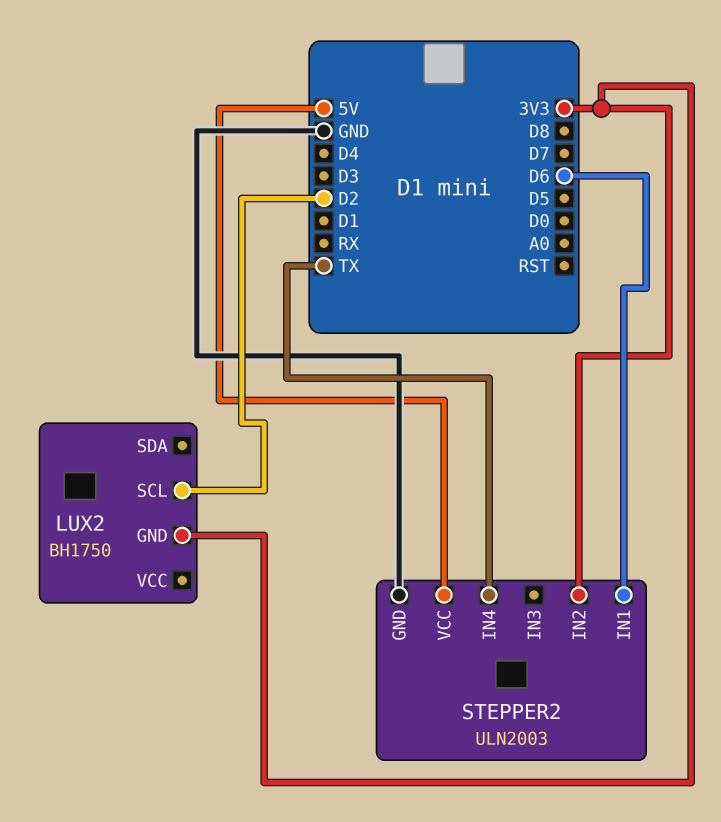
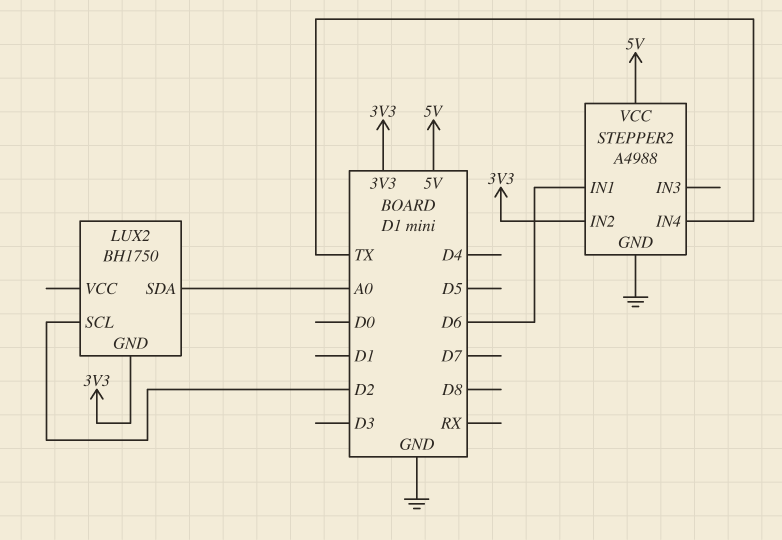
LUX2 pin SDA: none -> A0
STEPPER2: ULN2003 -> A4988

